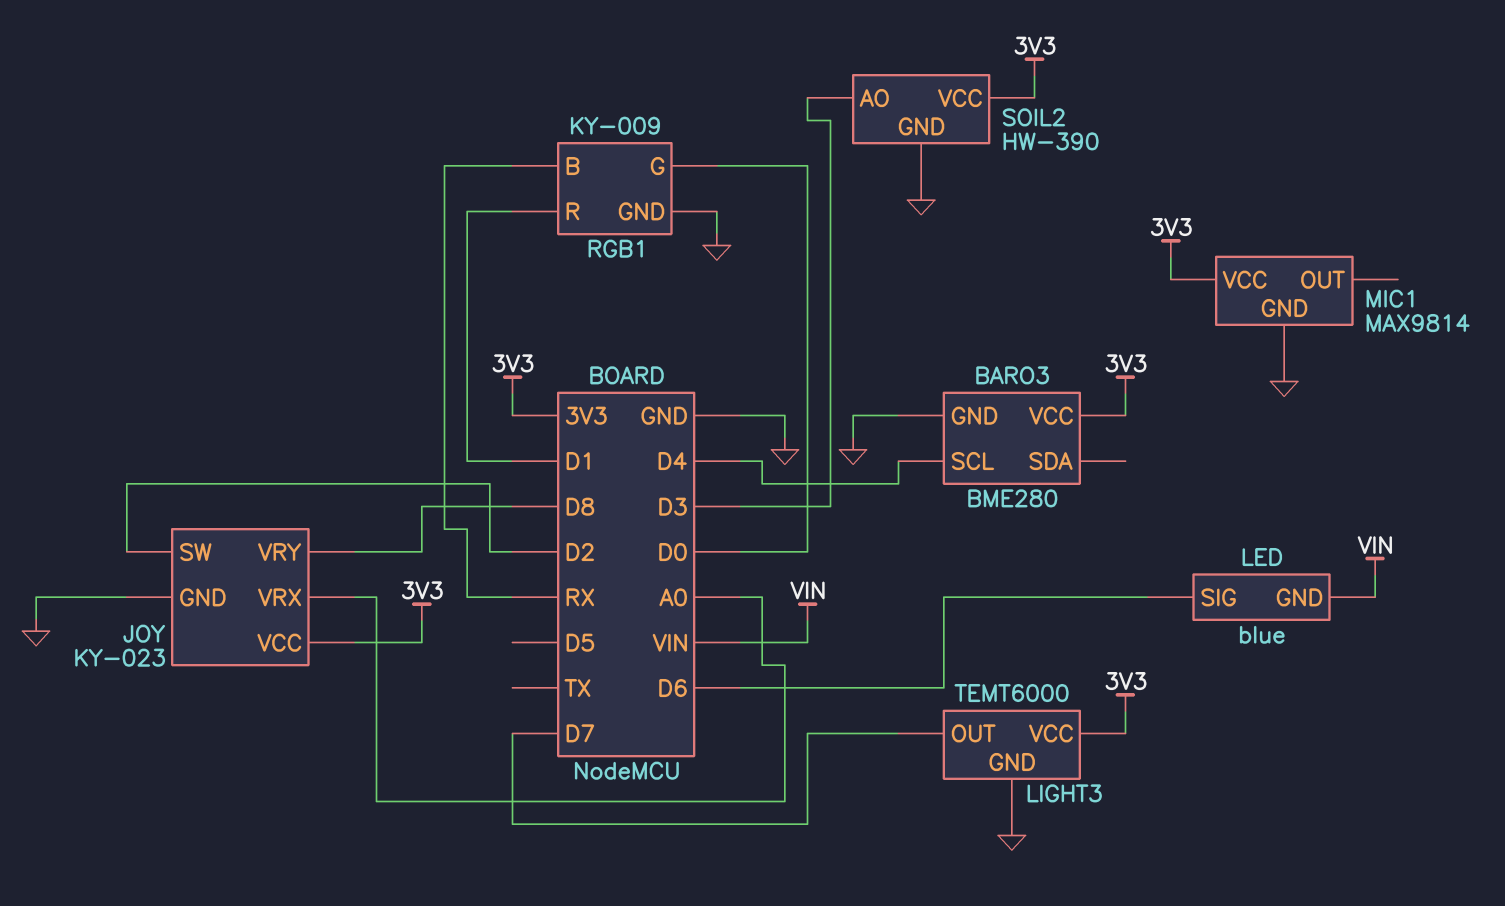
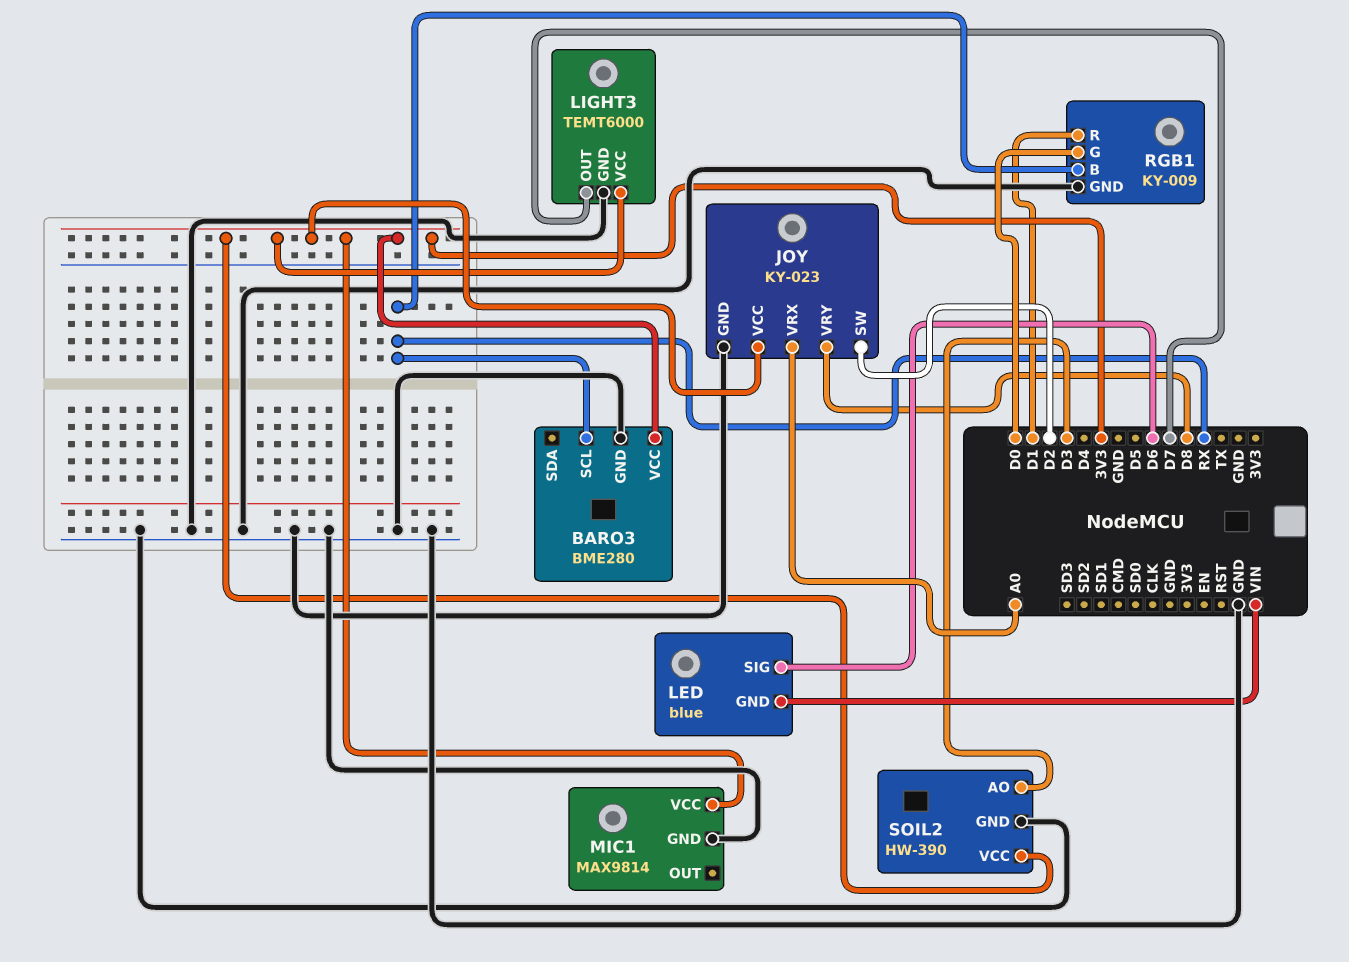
BARO3 pin SCL: D4 -> RX

